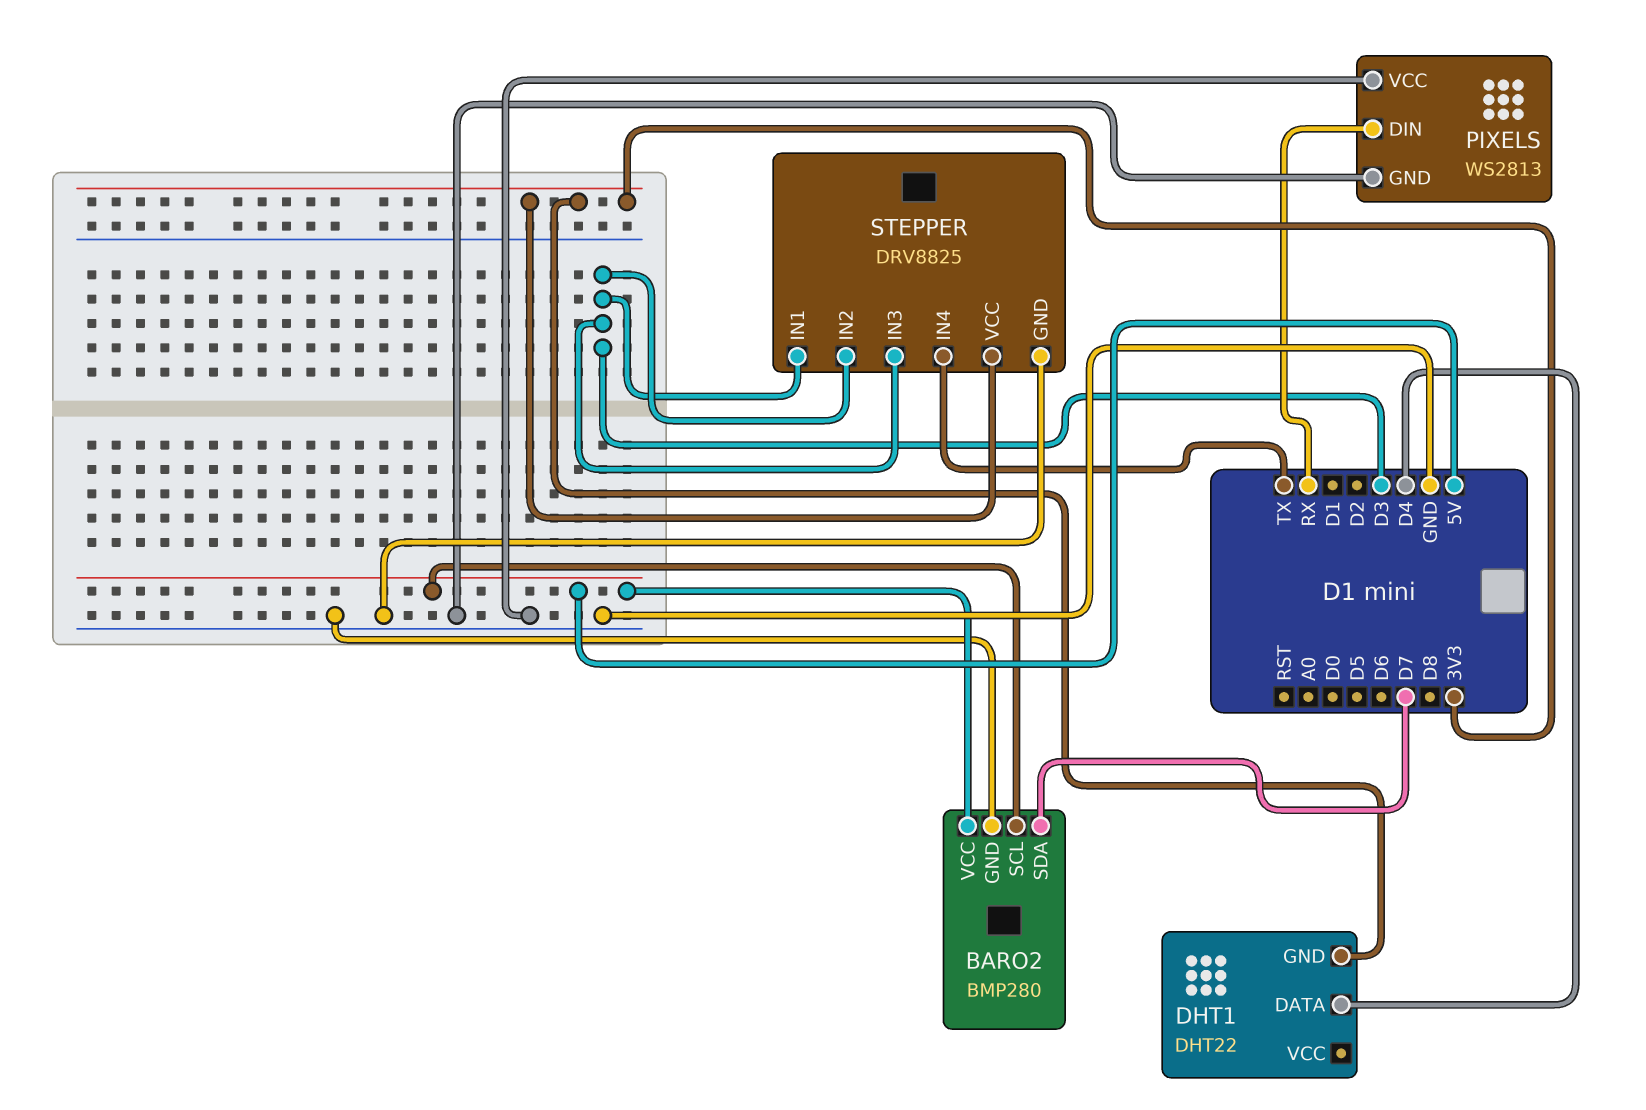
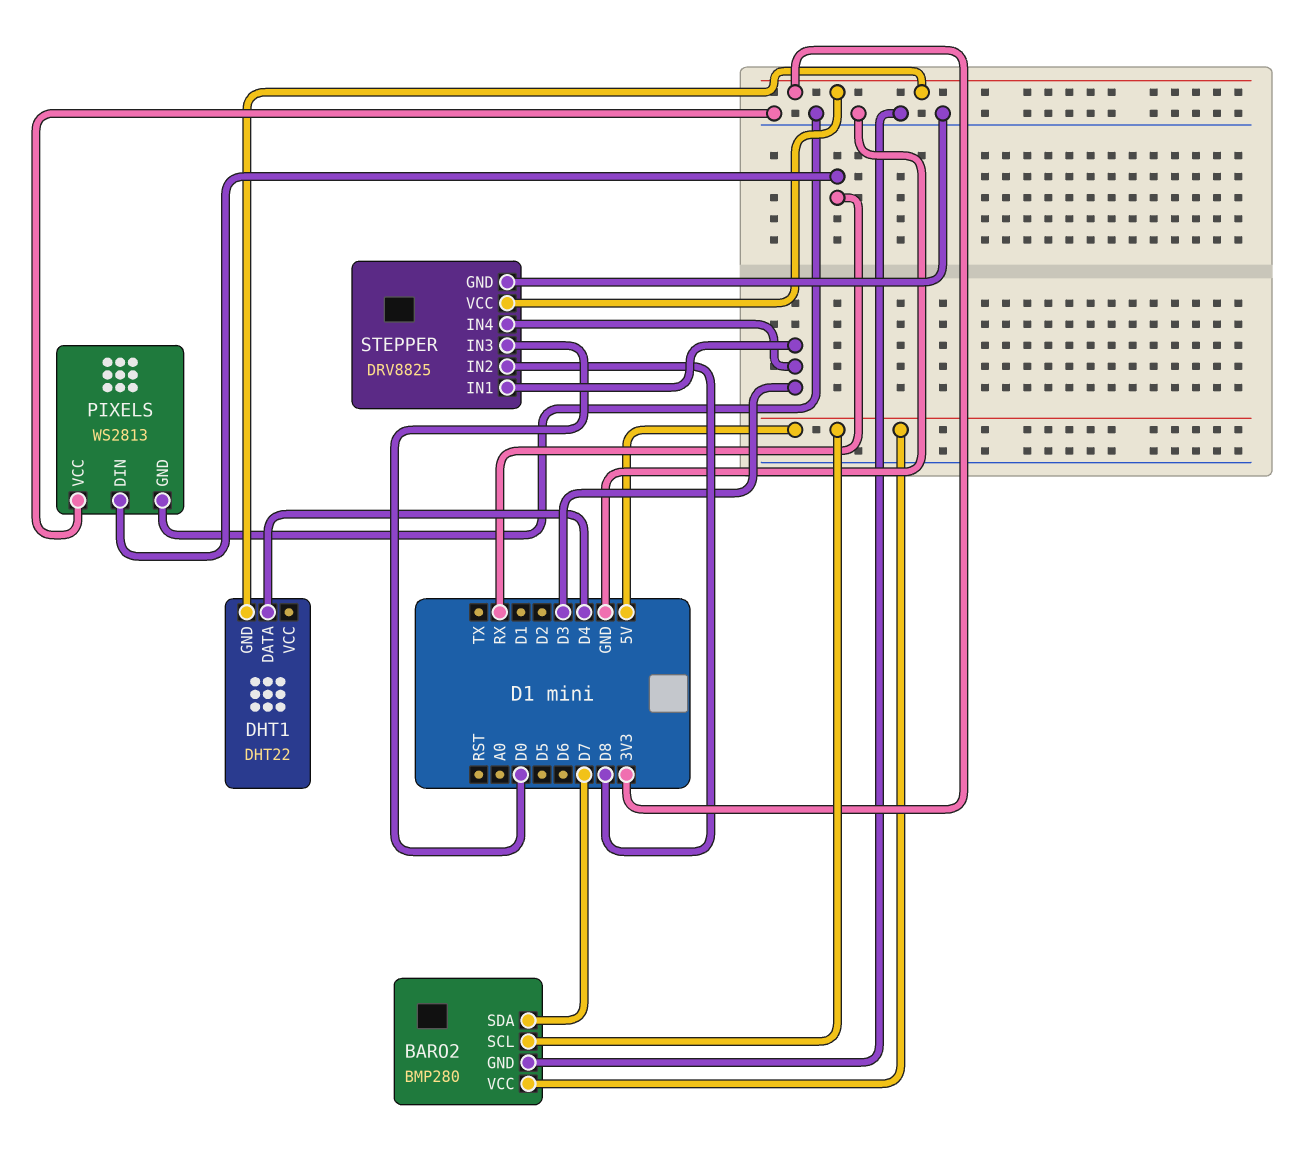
STEPPER pin IN2: D3 -> D8
STEPPER pin IN3: D3 -> D0
STEPPER pin IN4: TX -> D3

